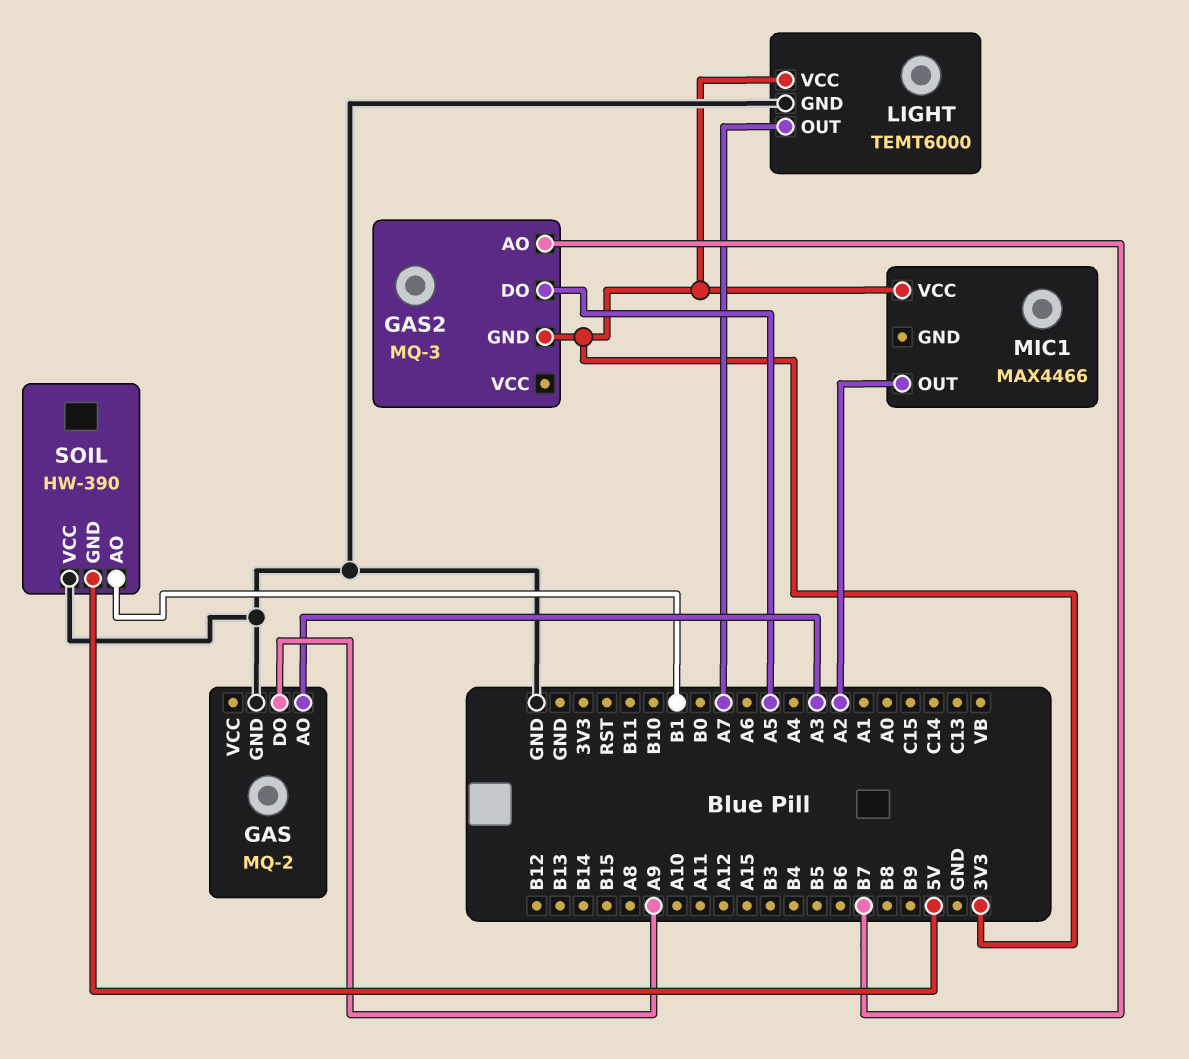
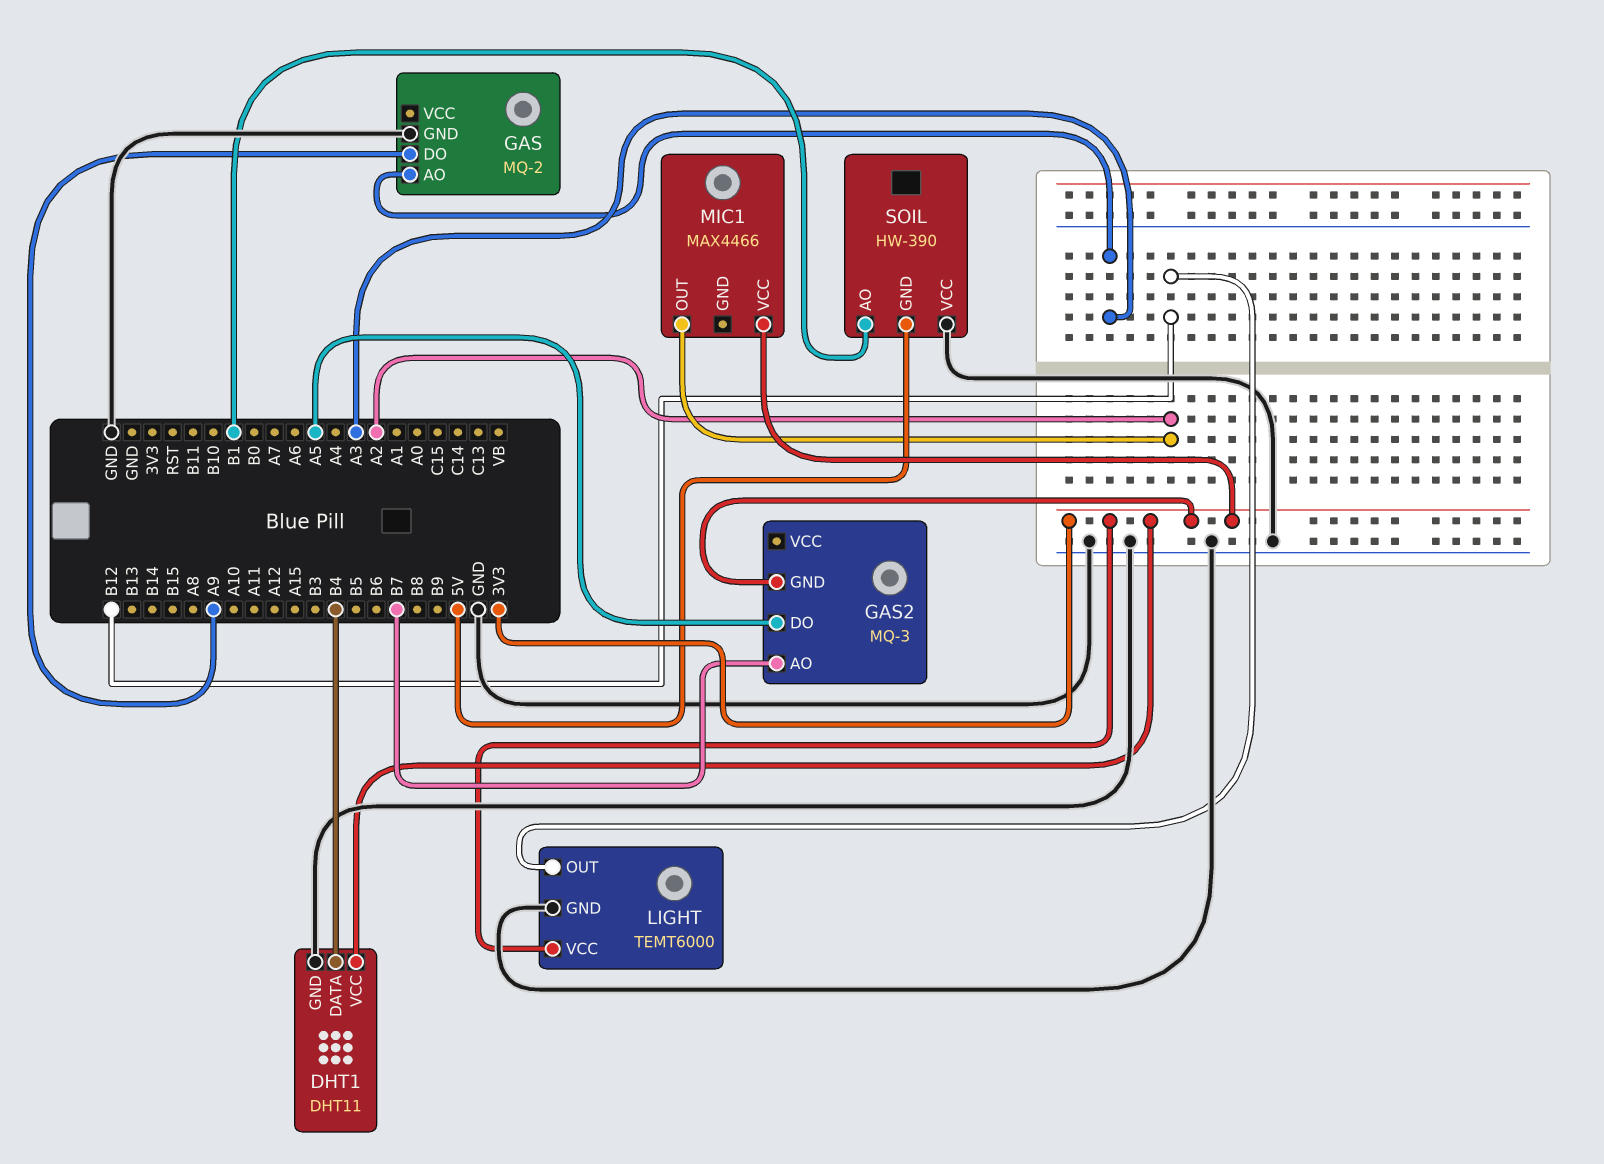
DHT1: none -> DHT11
DHT1 pin DATA: none -> B4
DHT1 pin GND: none -> GND
DHT1 pin VCC: none -> 3V3
LIGHT pin OUT: A7 -> B12

